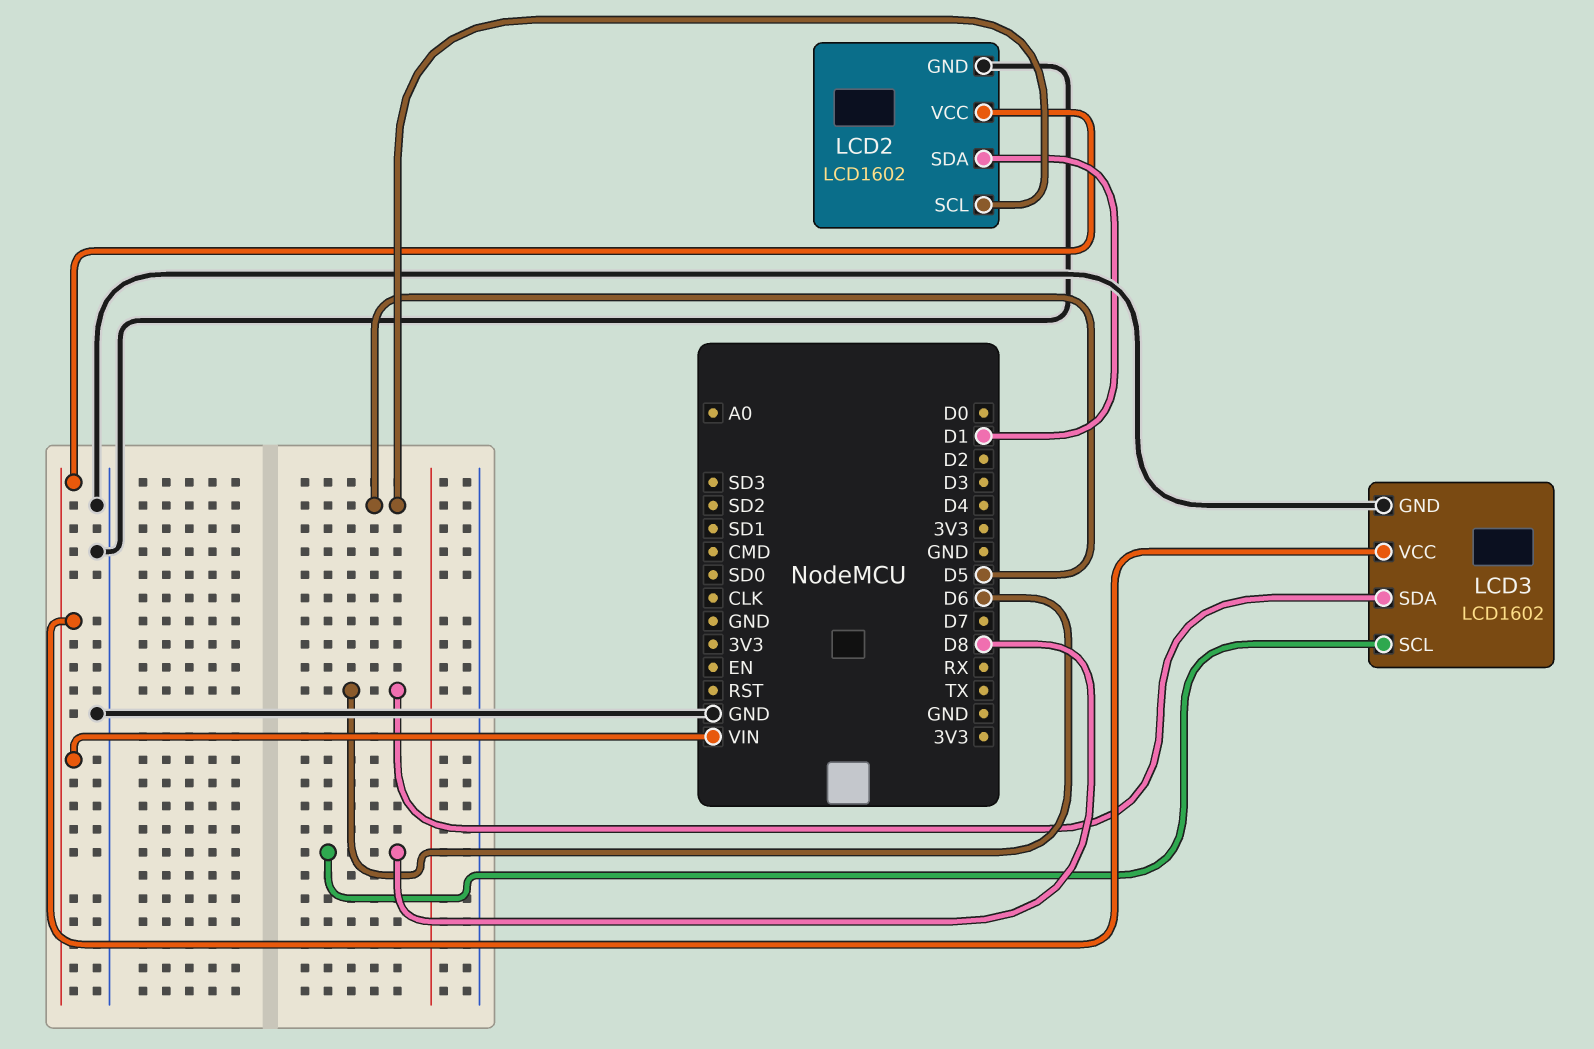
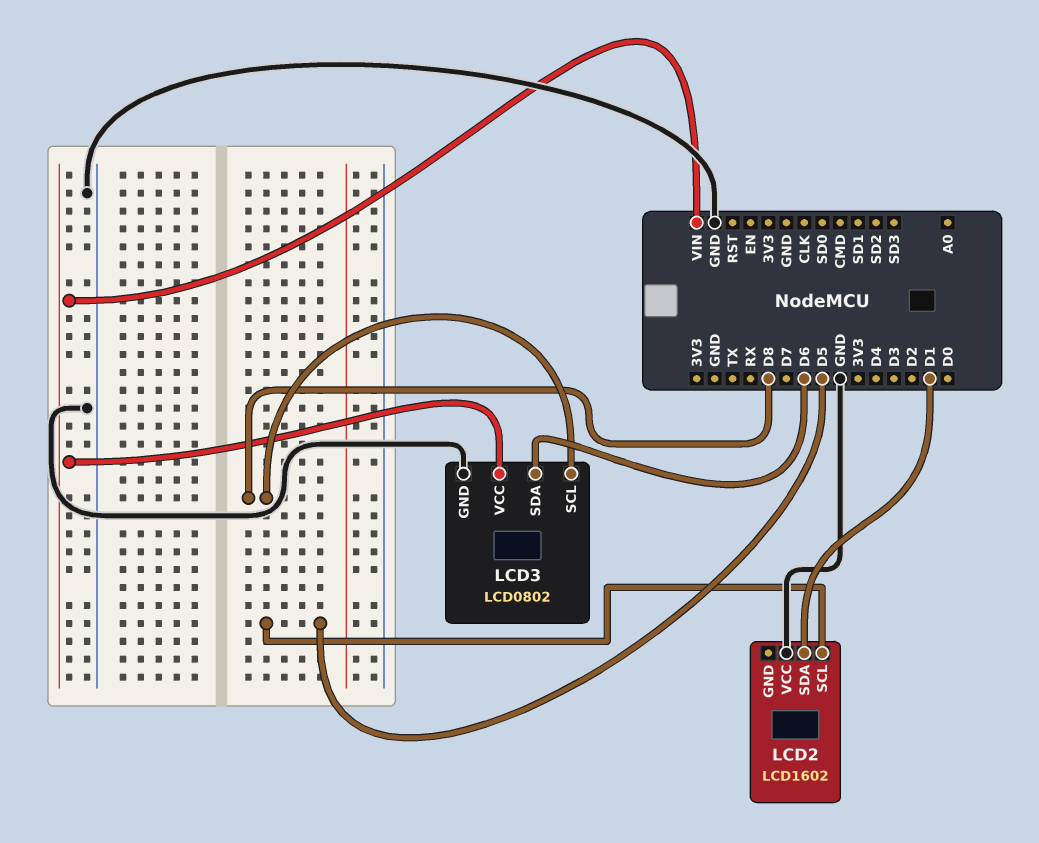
LCD2 pin GND: GND -> none
LCD2 pin VCC: VIN -> GND
LCD3: LCD1602 -> LCD0802

